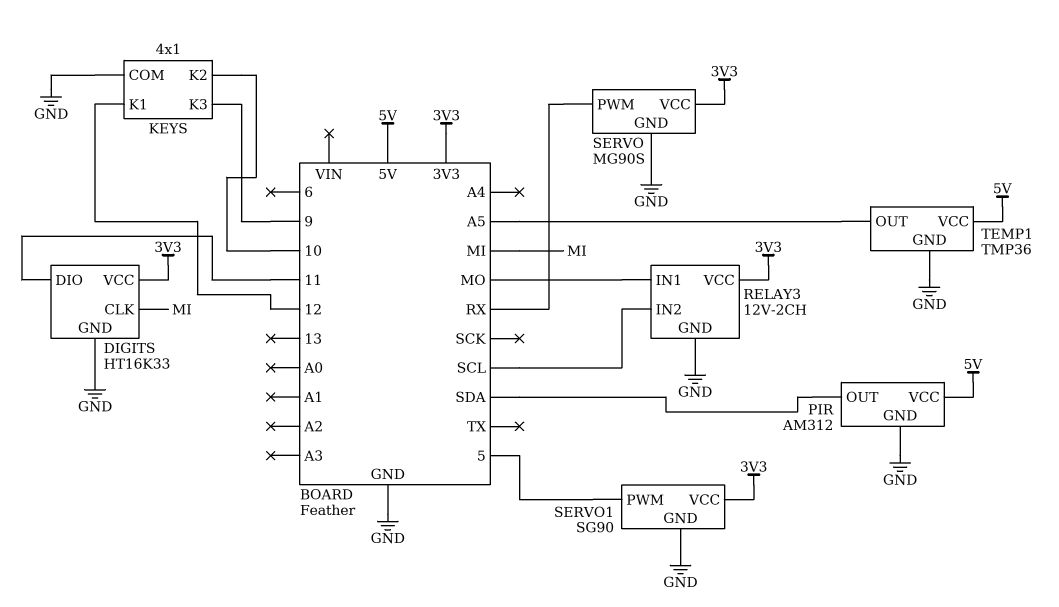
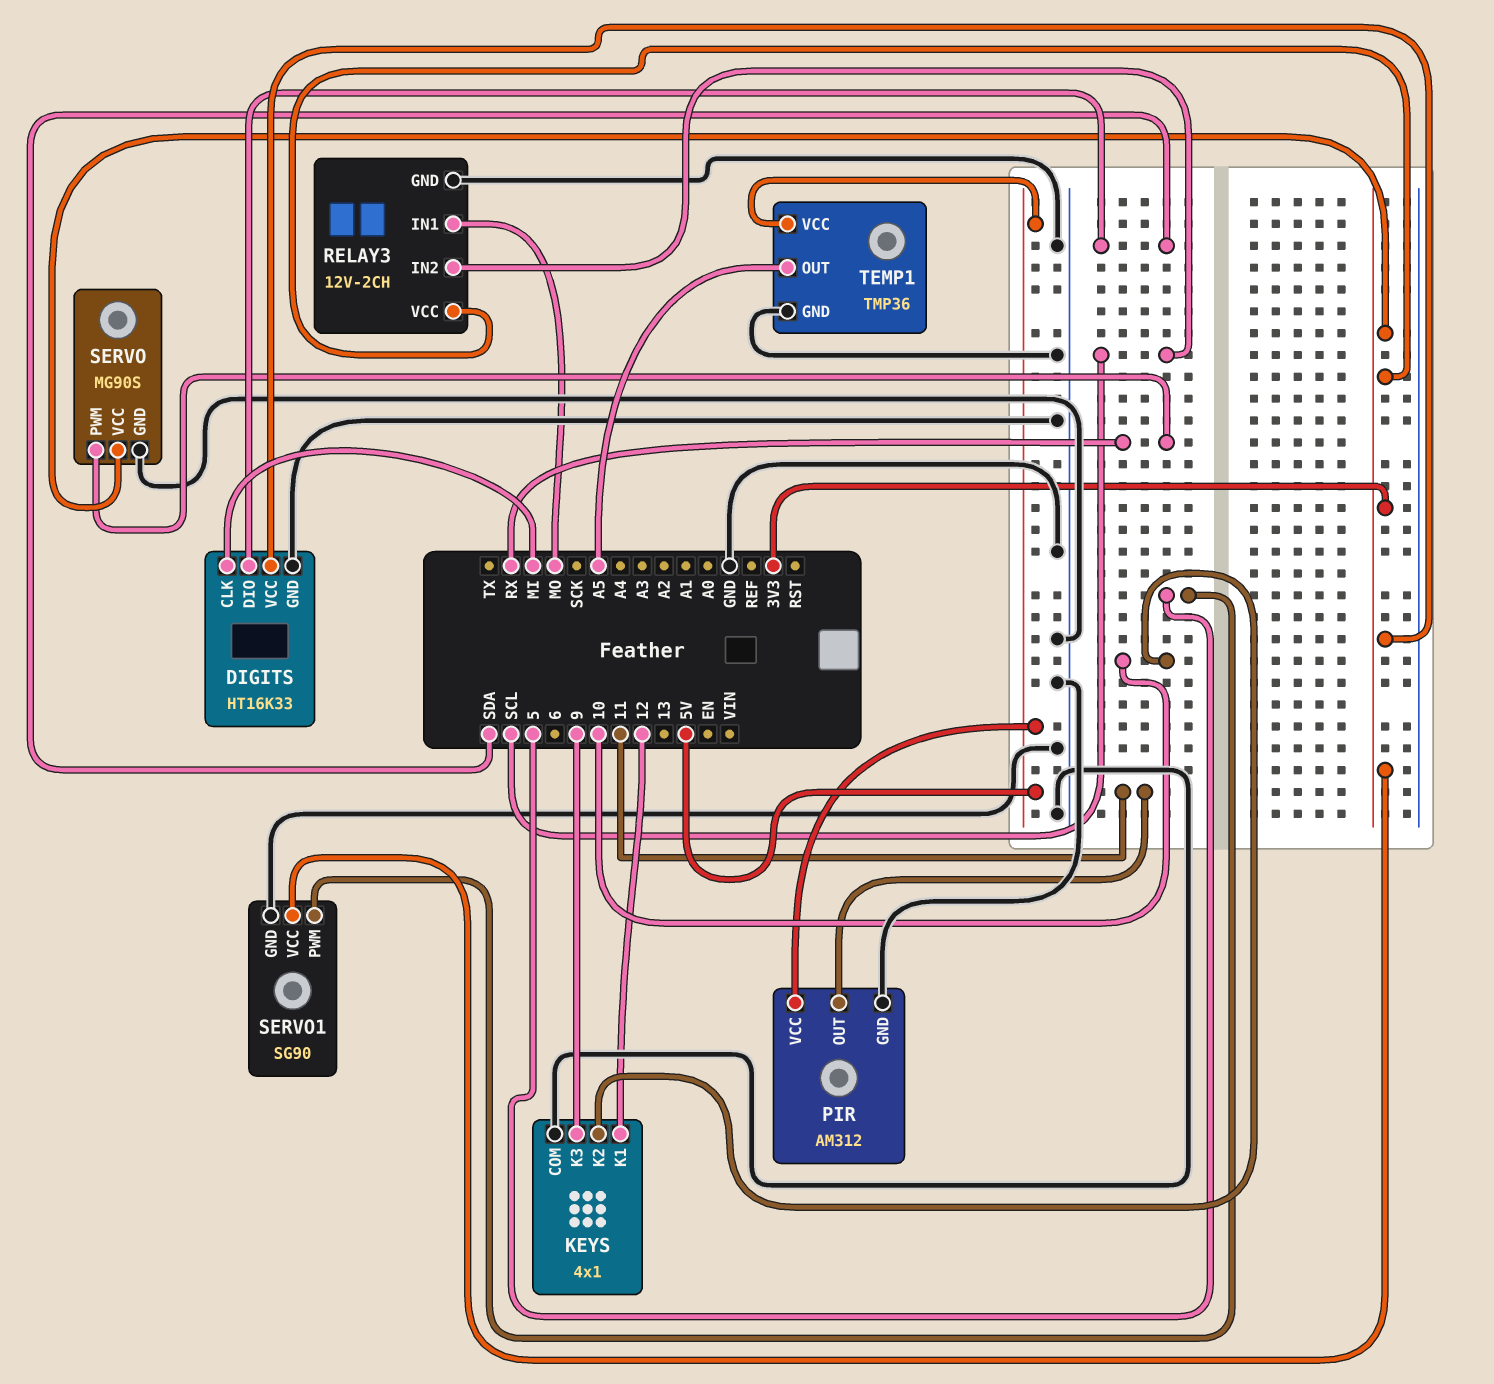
DIGITS pin DIO: 11 -> SDA
PIR pin OUT: SDA -> 11

